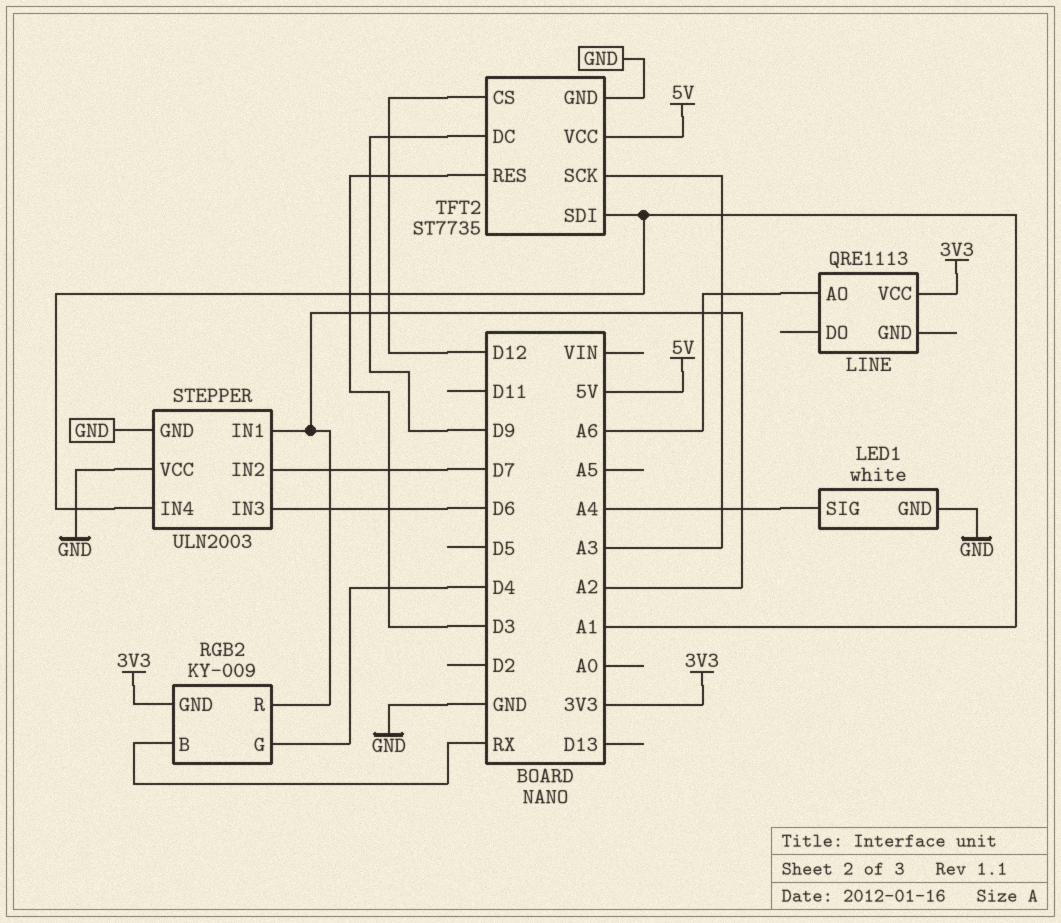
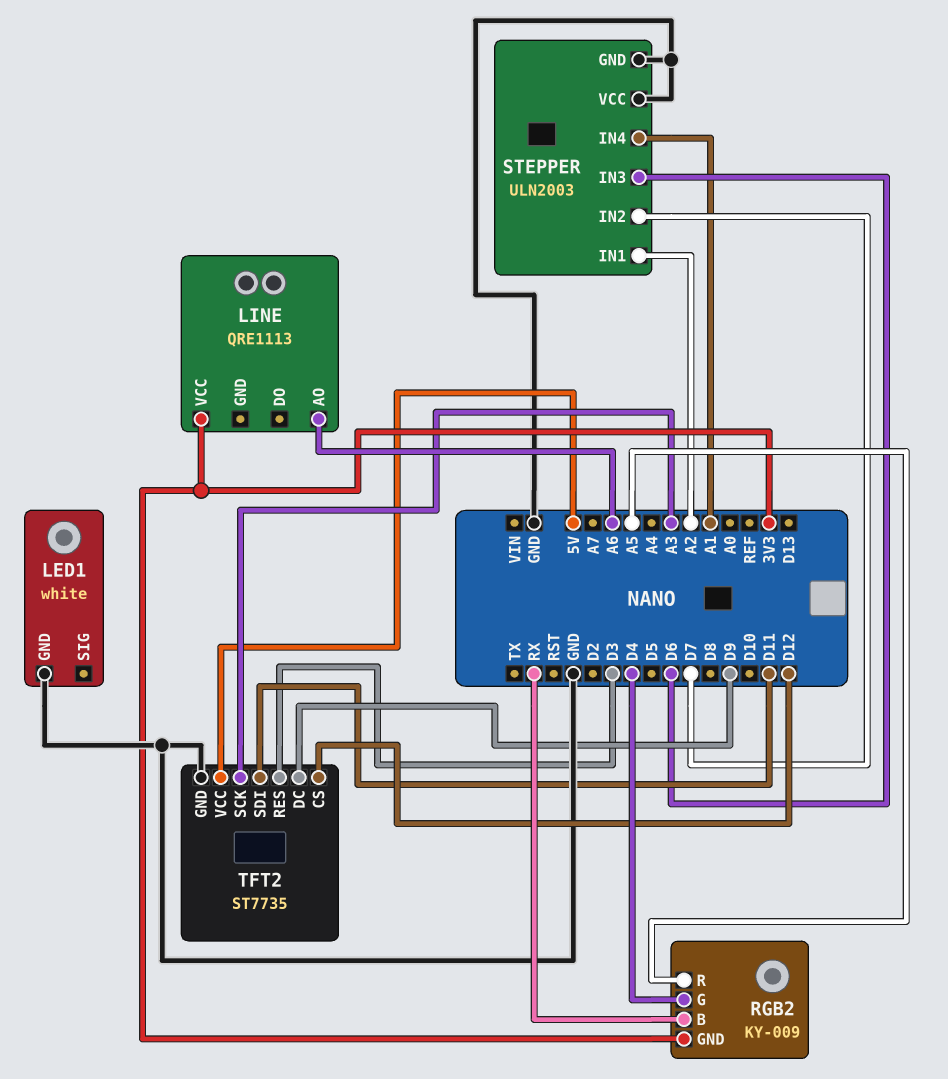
LED1 pin SIG: A4 -> none
RGB2 pin R: A2 -> A5
TFT2 pin SDI: A1 -> D11

